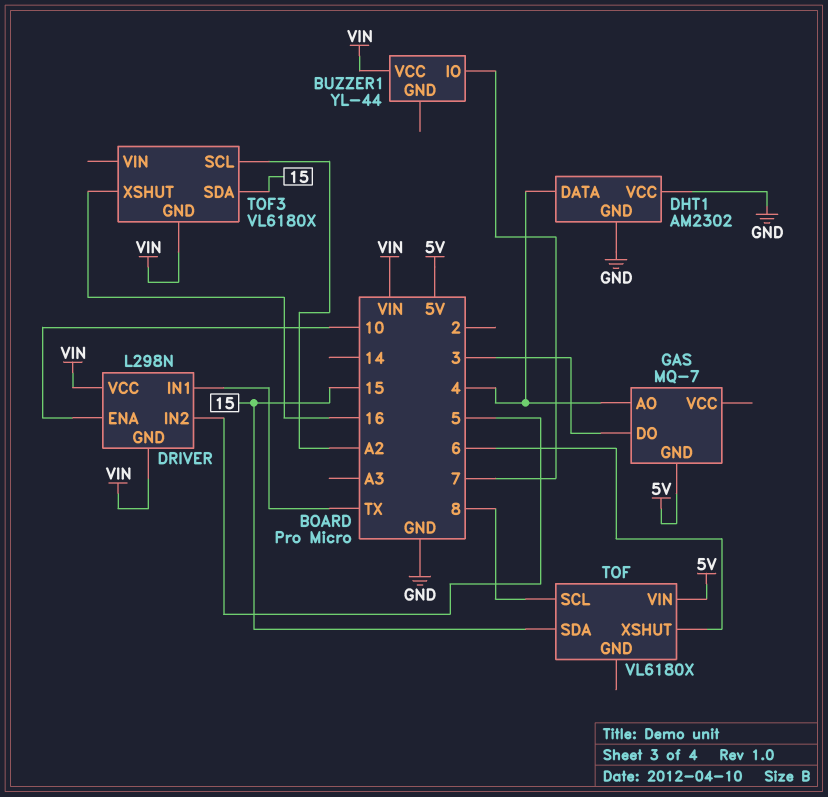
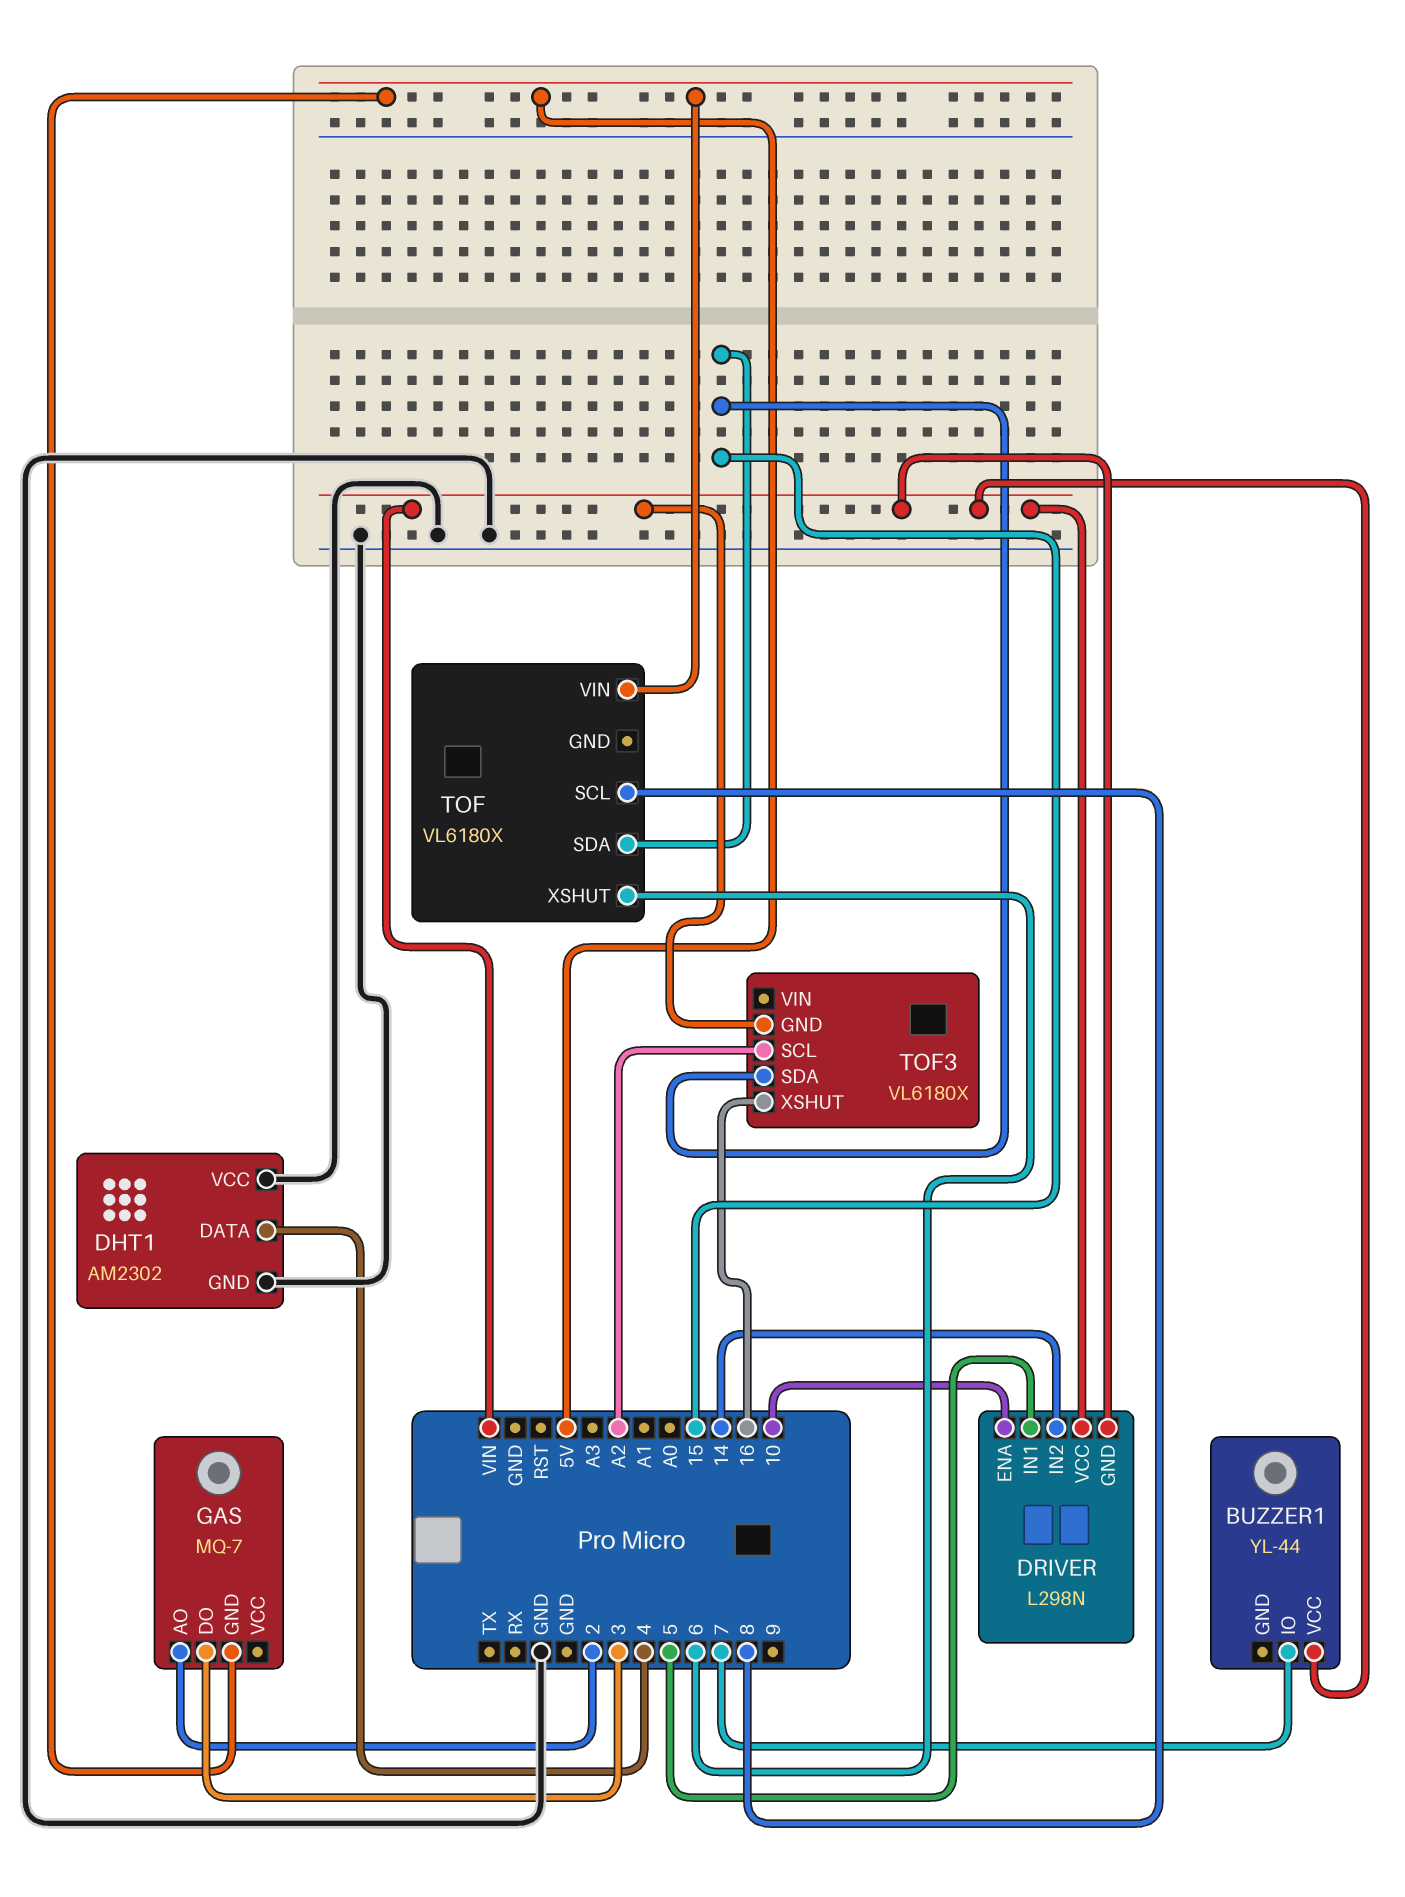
DRIVER pin IN1: TX -> 5
DRIVER pin IN2: 5 -> 14
GAS pin AO: 4 -> 2

